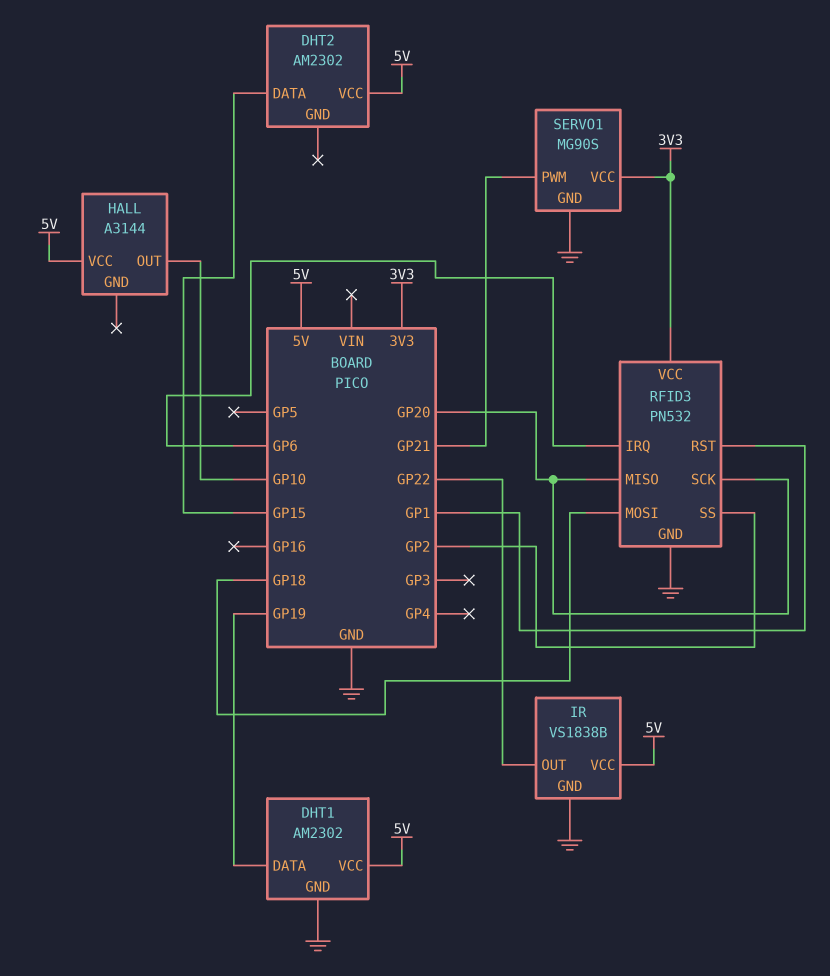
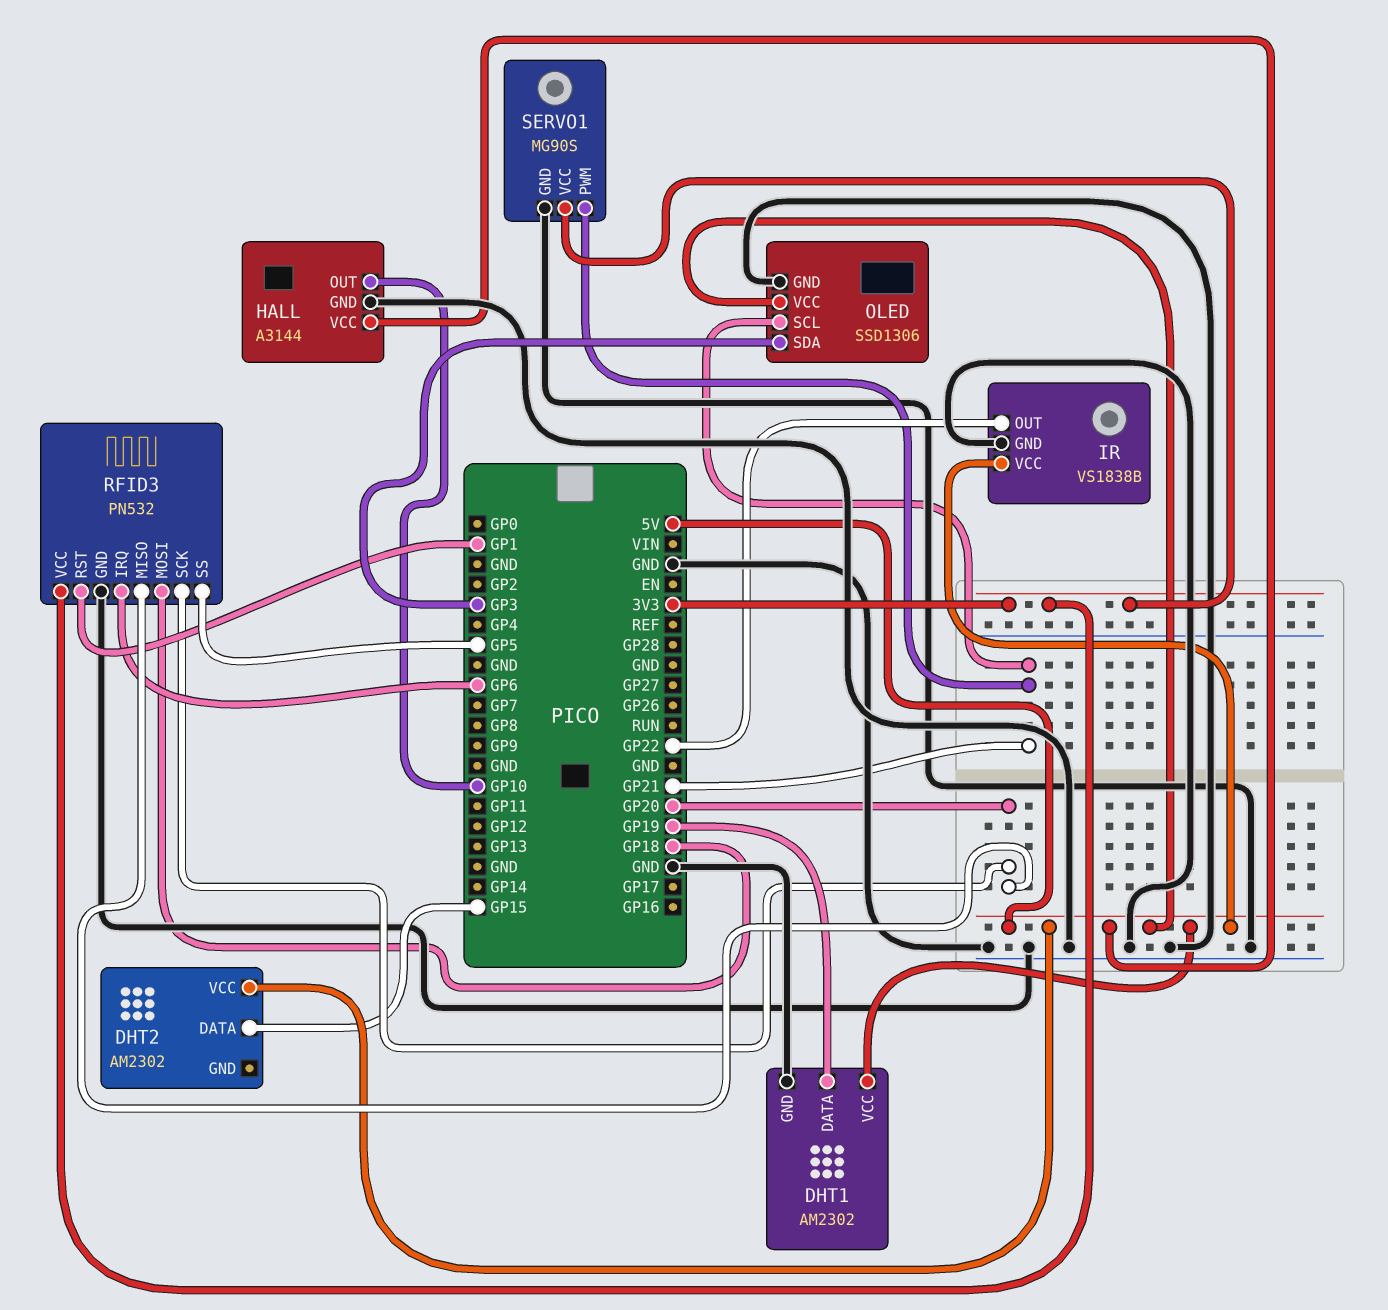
HALL pin GND: none -> GND
OLED: none -> SSD1306
OLED pin GND: none -> GND
OLED pin SCL: none -> GP21
OLED pin SDA: none -> GP3
OLED pin VCC: none -> 5V
RFID3 pin SS: GP2 -> GP5

